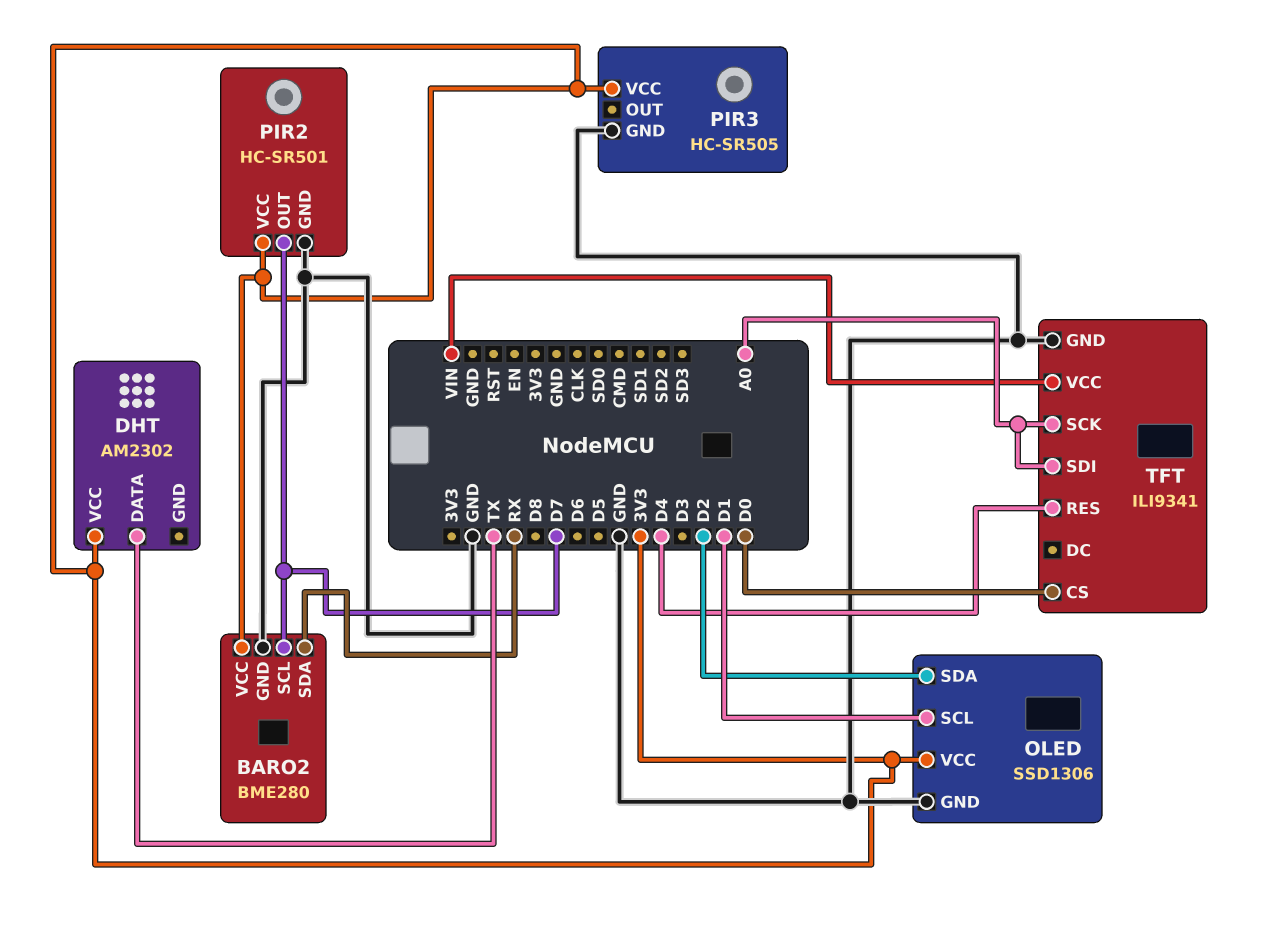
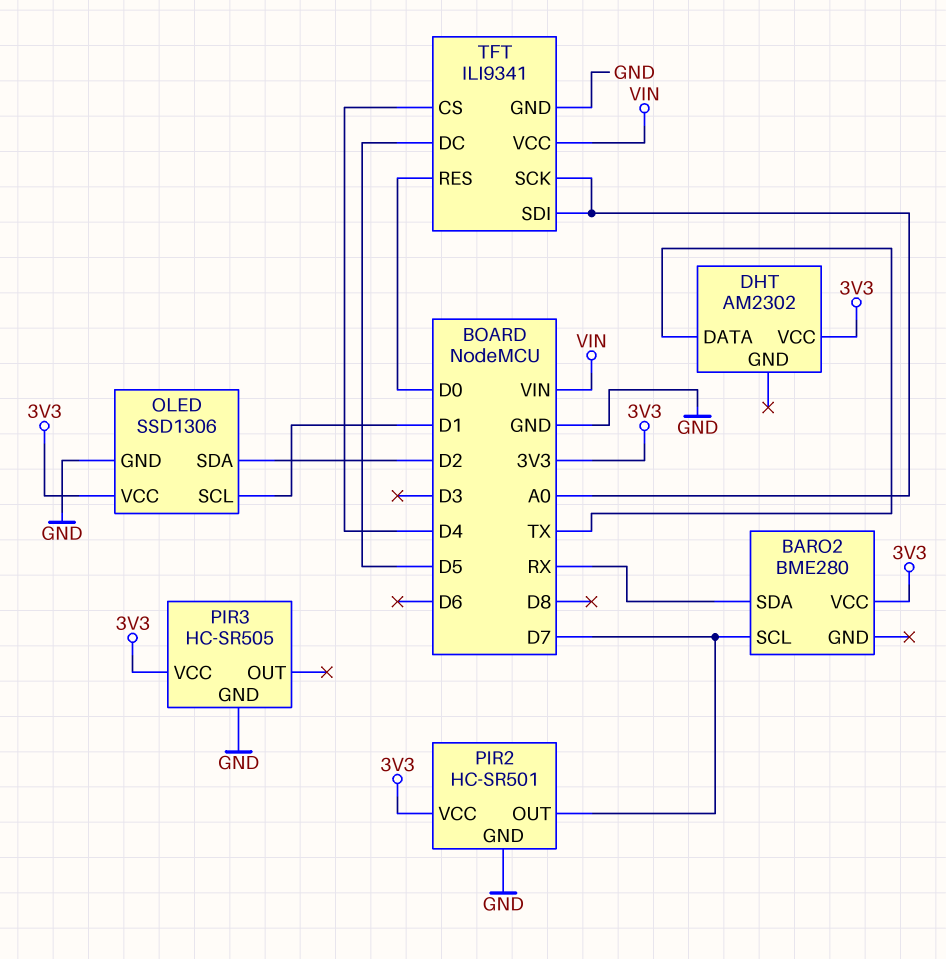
BARO2 pin GND: GND -> none
TFT pin CS: D0 -> D4
TFT pin DC: none -> D5
TFT pin RES: D4 -> D0

